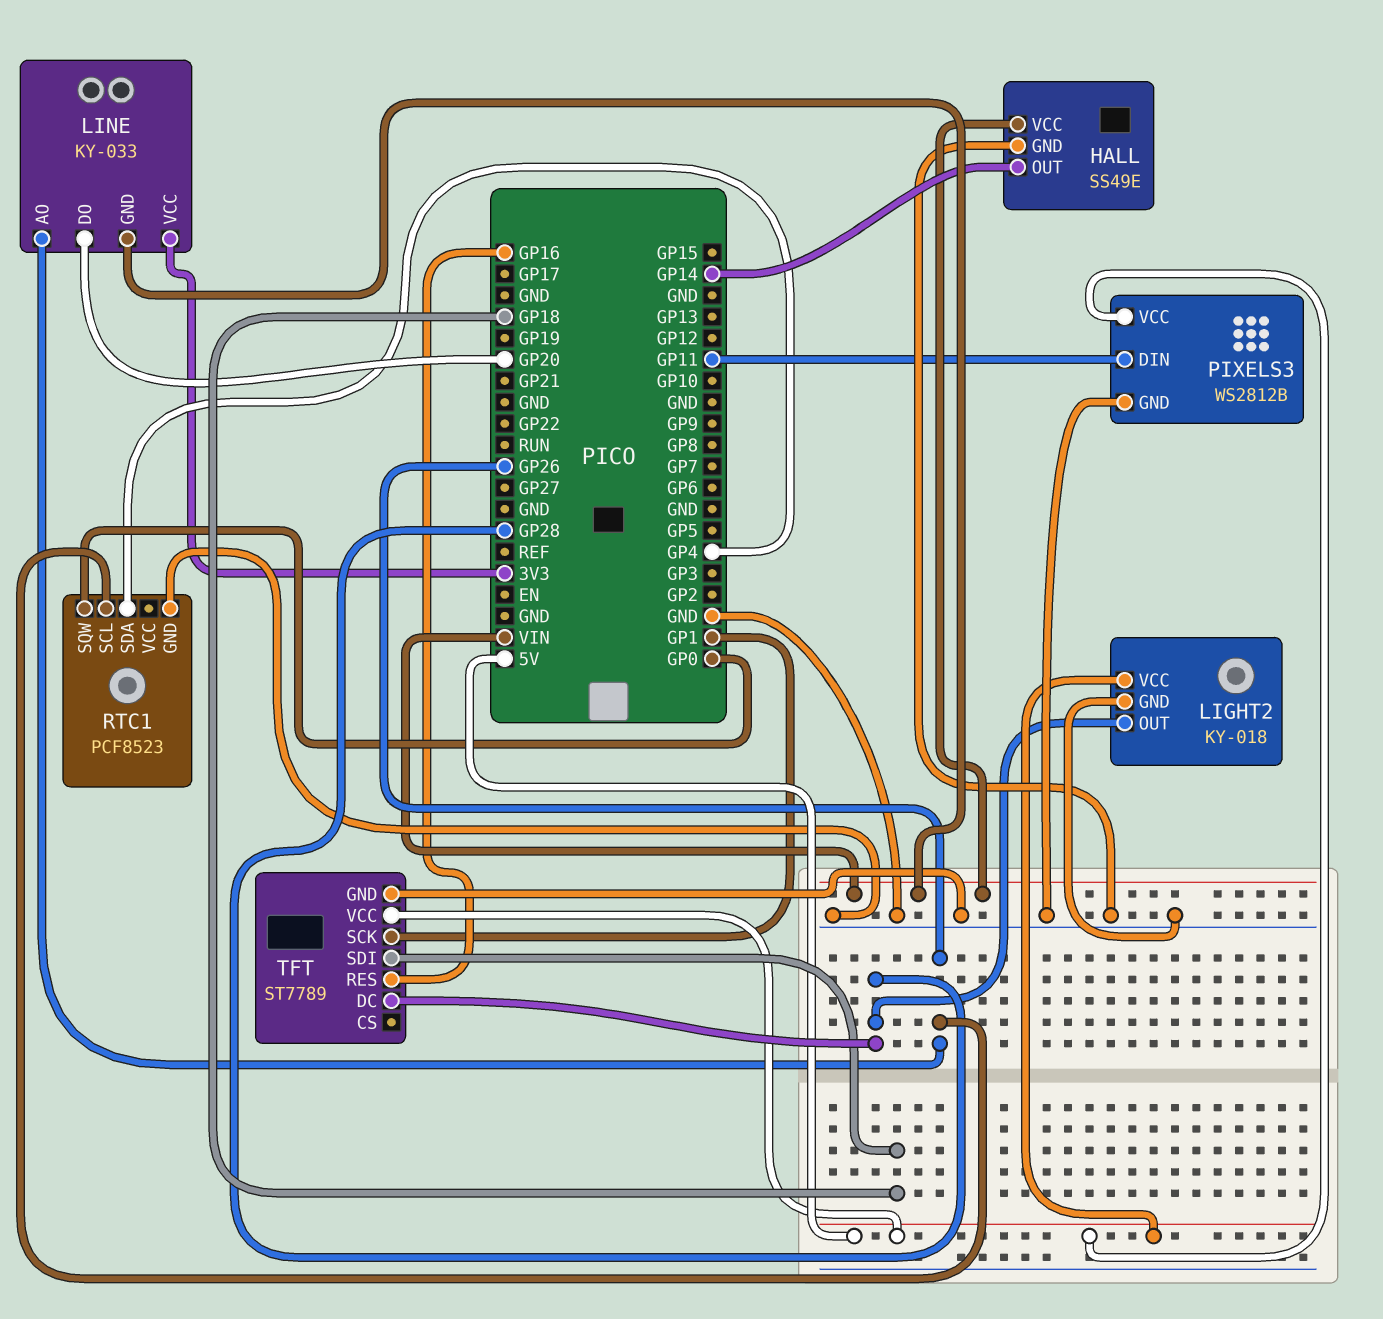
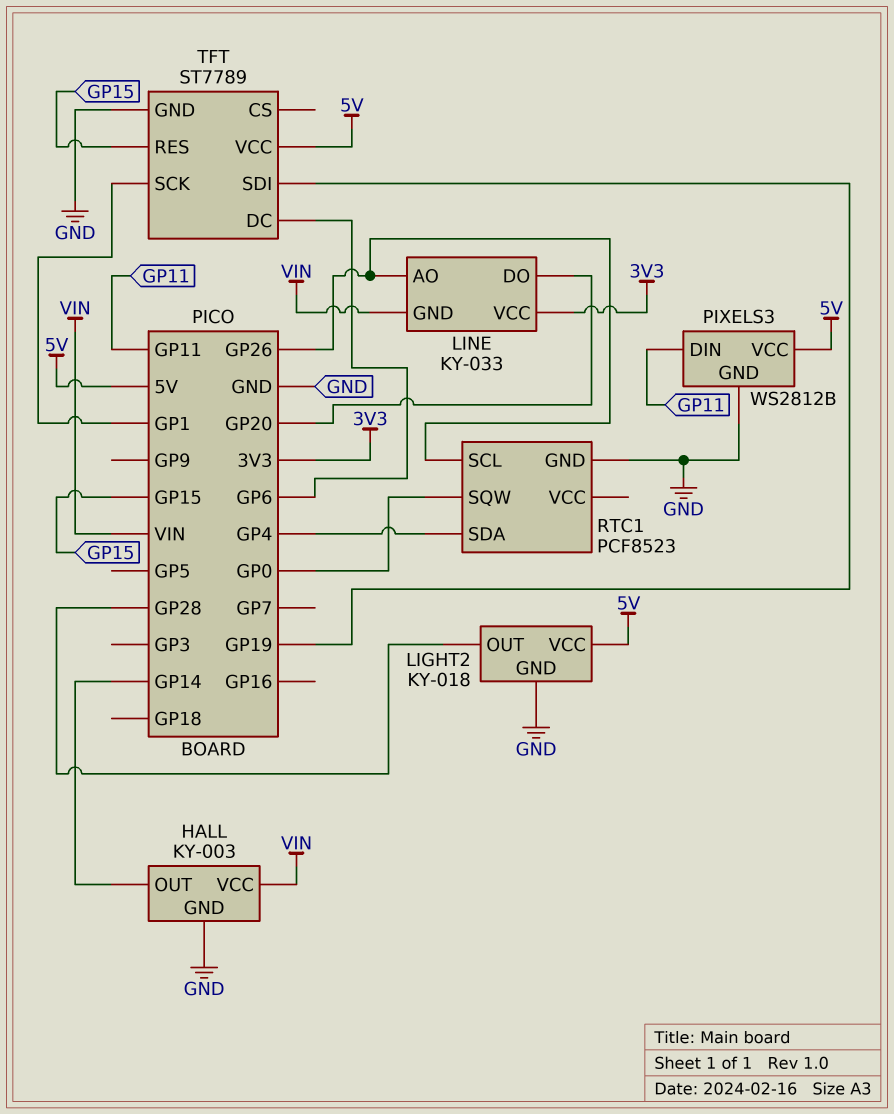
HALL: SS49E -> KY-003
TFT pin DC: GP28 -> GP6
TFT pin RES: GP16 -> GP15
TFT pin SDI: GP18 -> GP19

